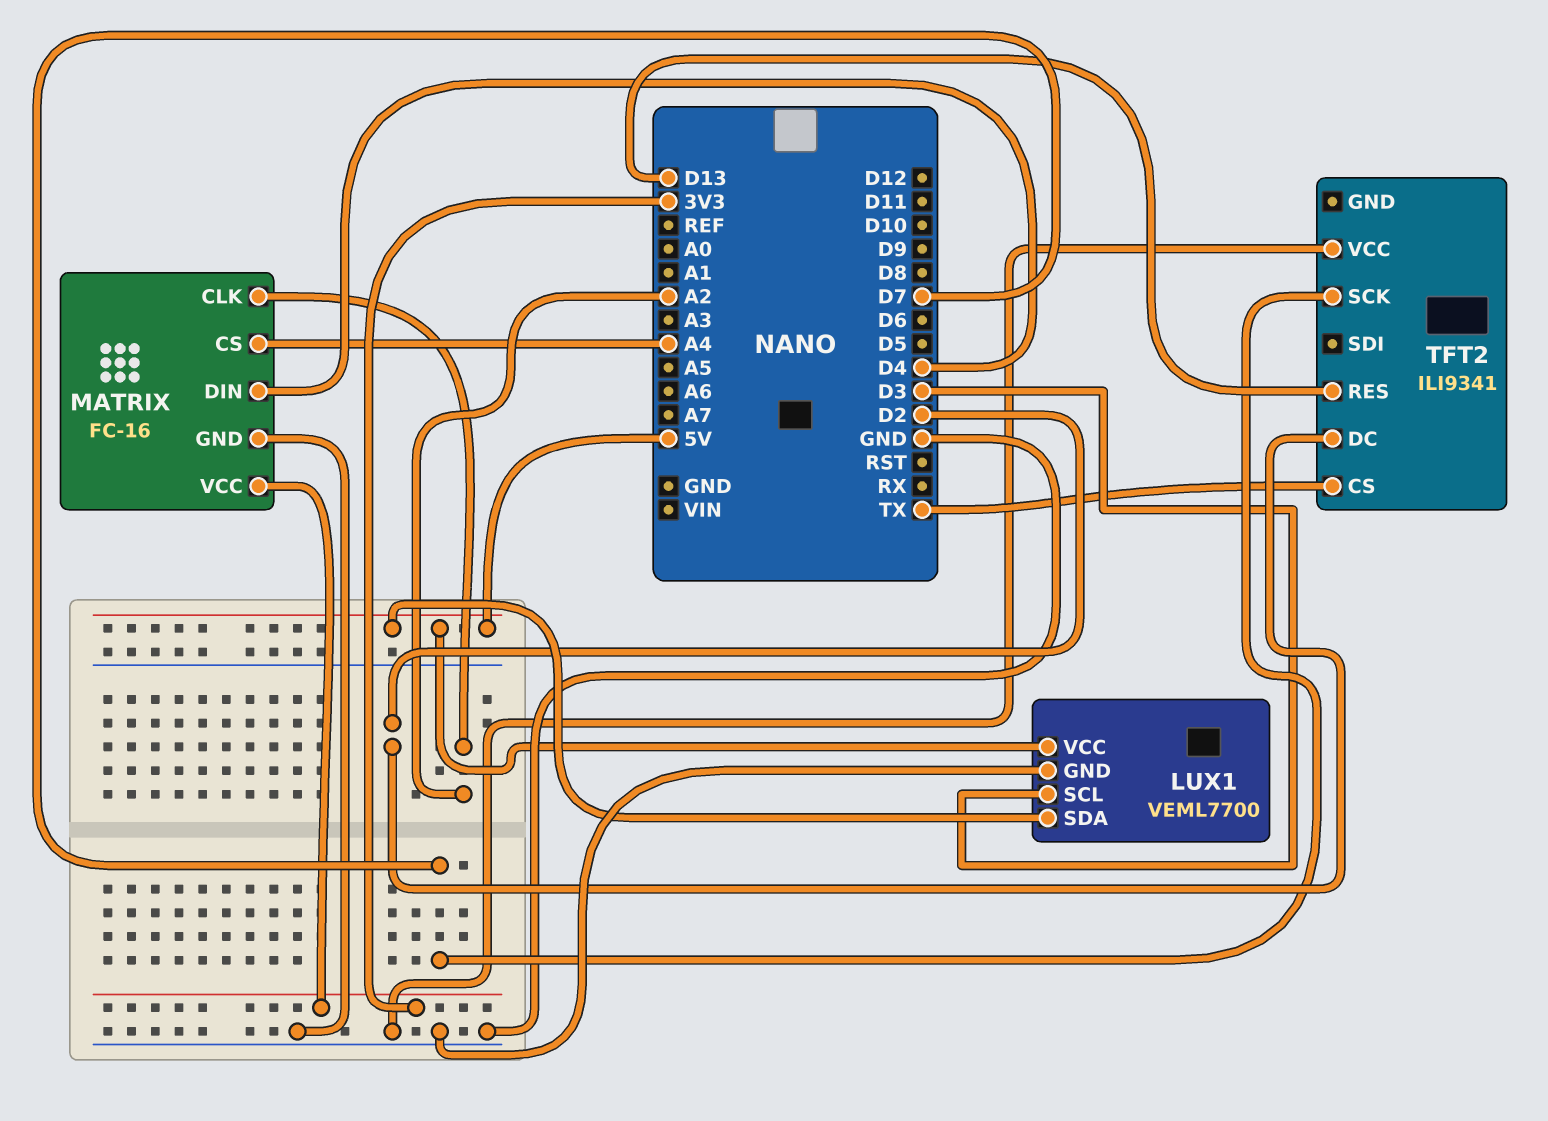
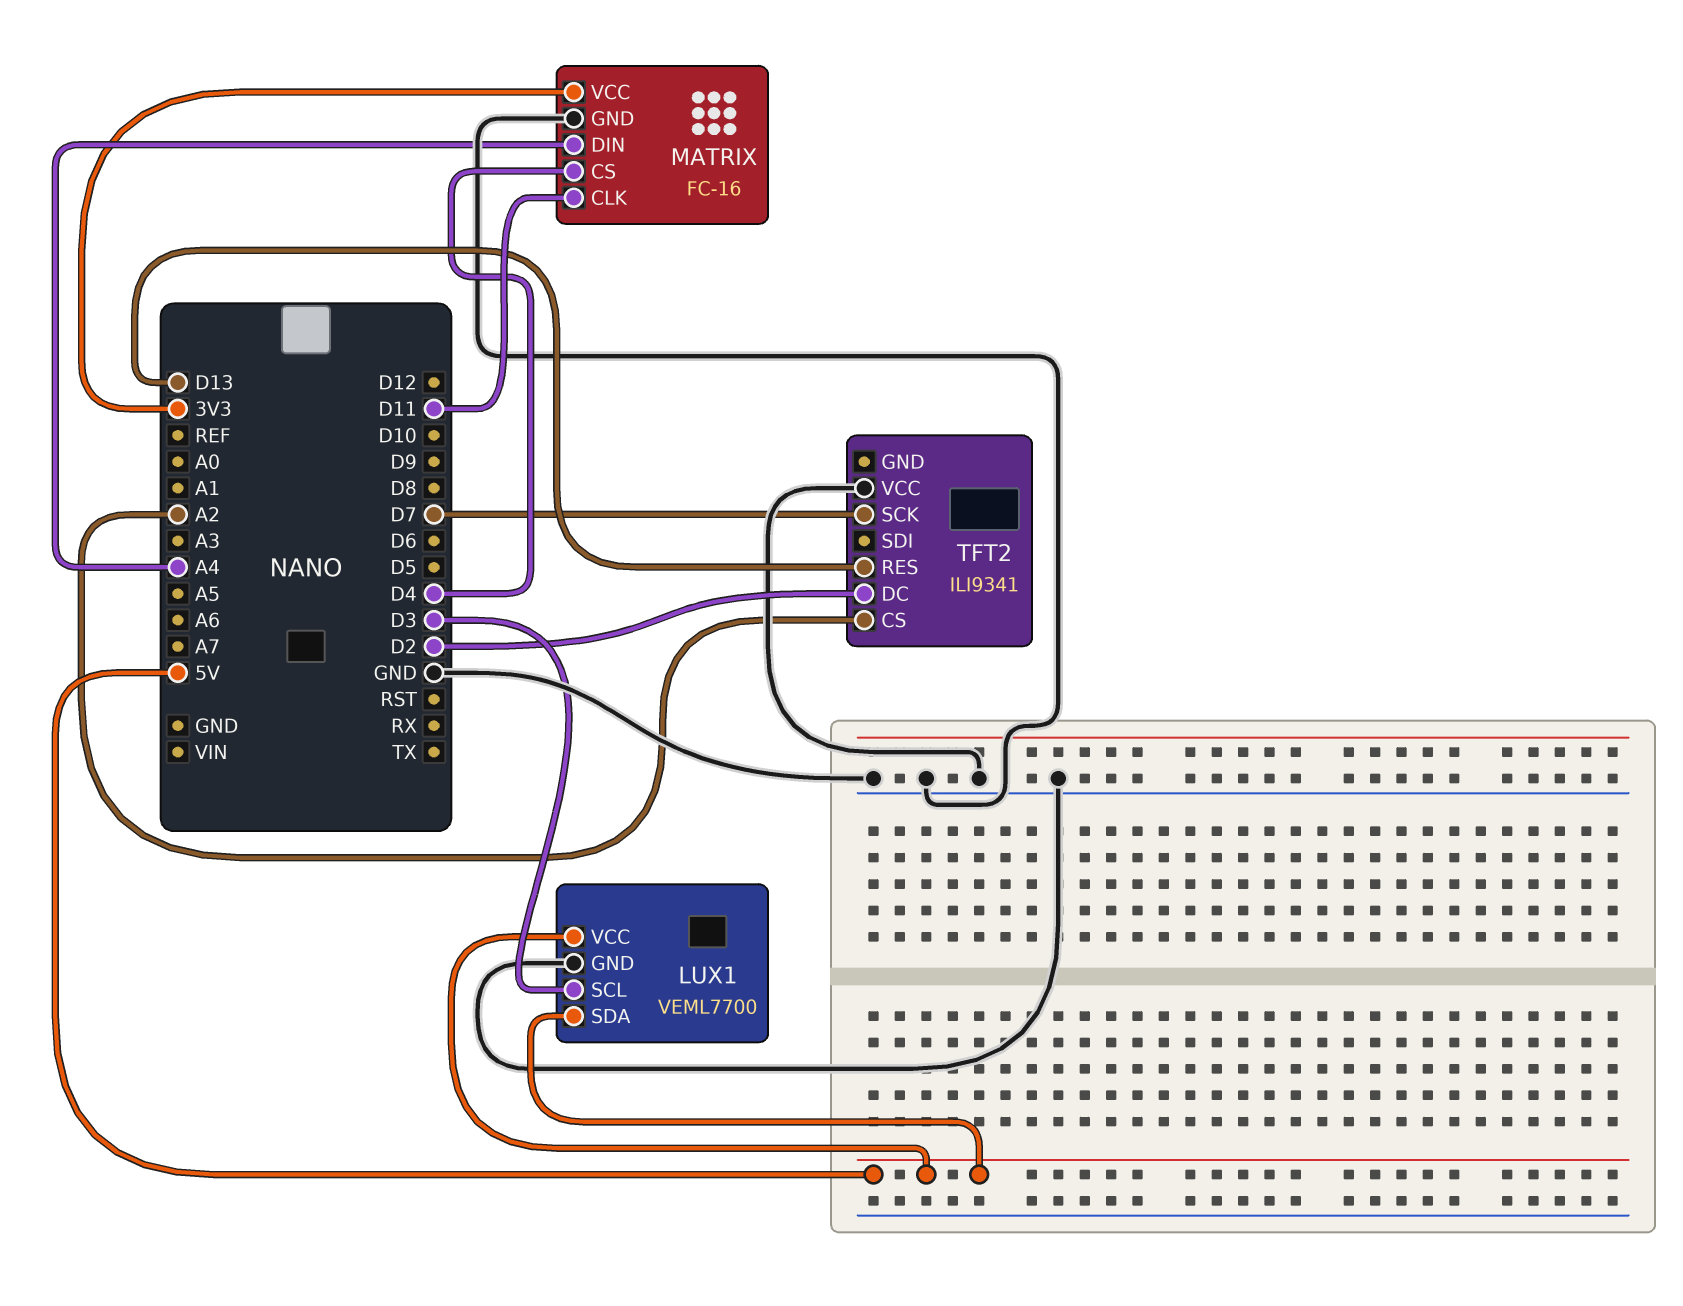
MATRIX pin CLK: A2 -> D11
MATRIX pin CS: A4 -> D4
MATRIX pin DIN: D4 -> A4
TFT2 pin CS: TX -> A2

